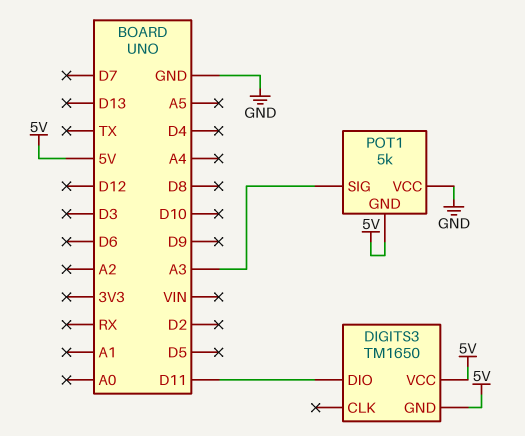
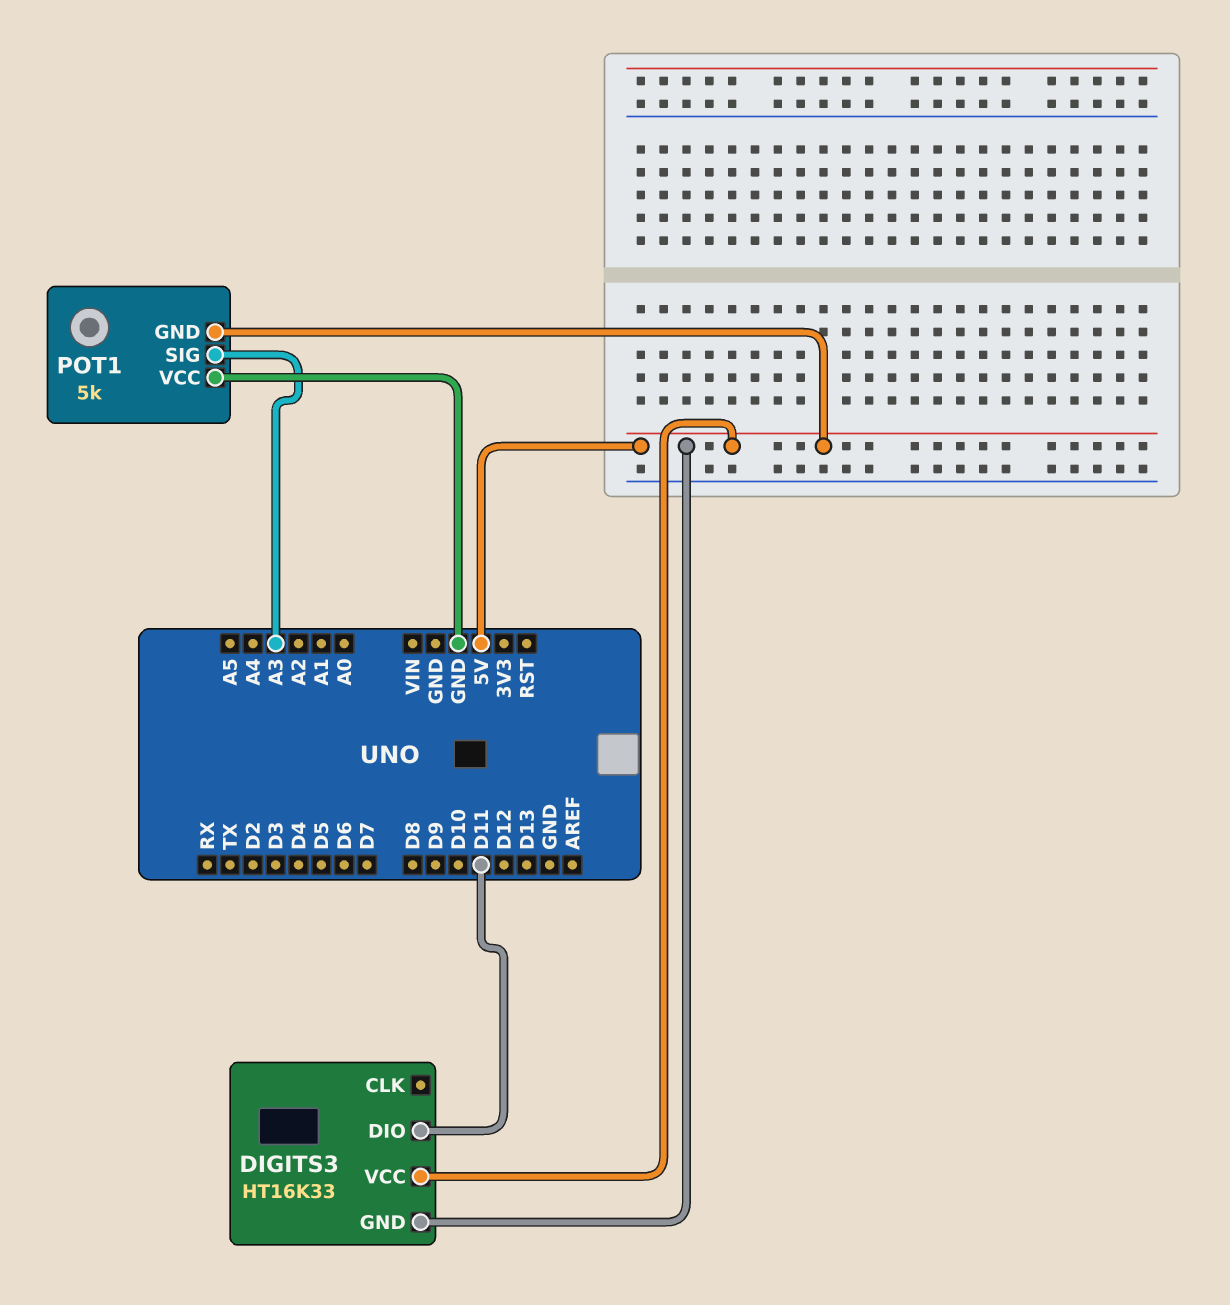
DIGITS3: TM1650 -> HT16K33

